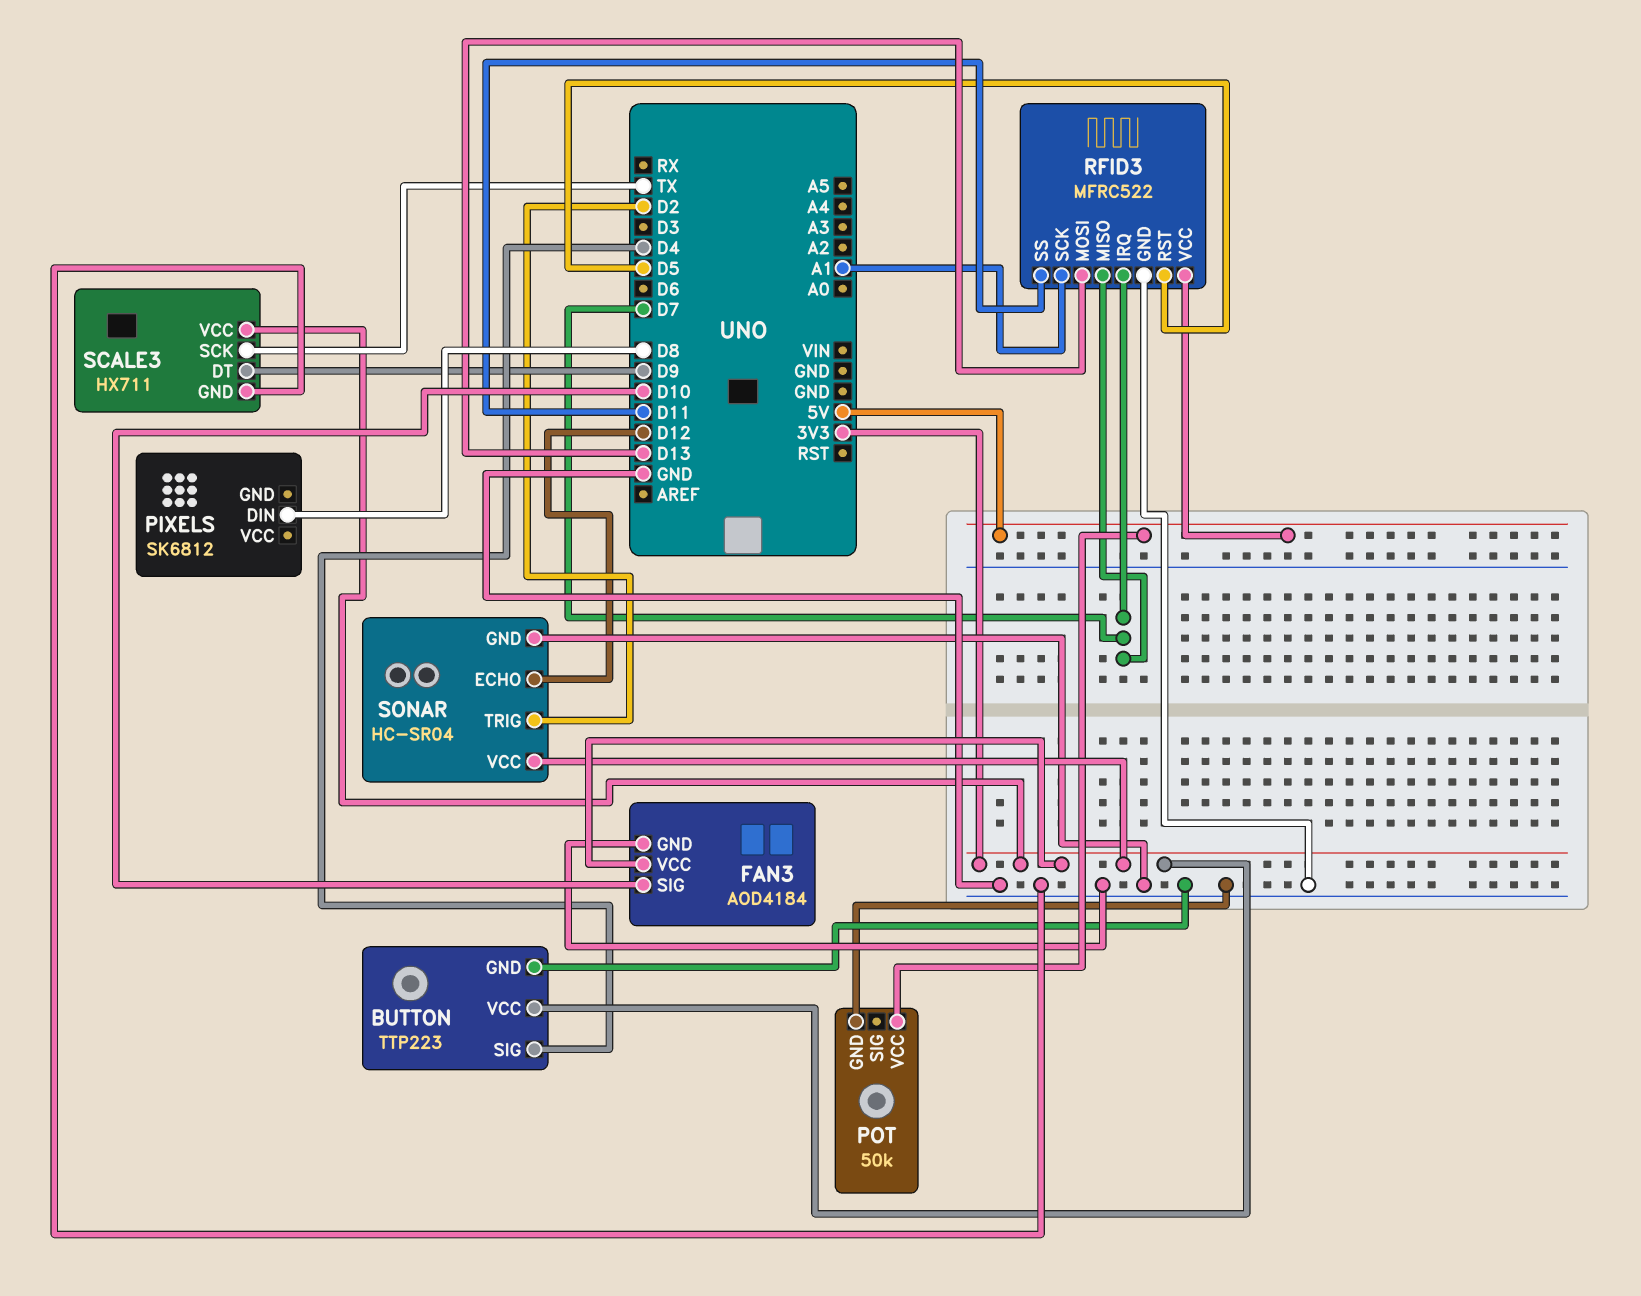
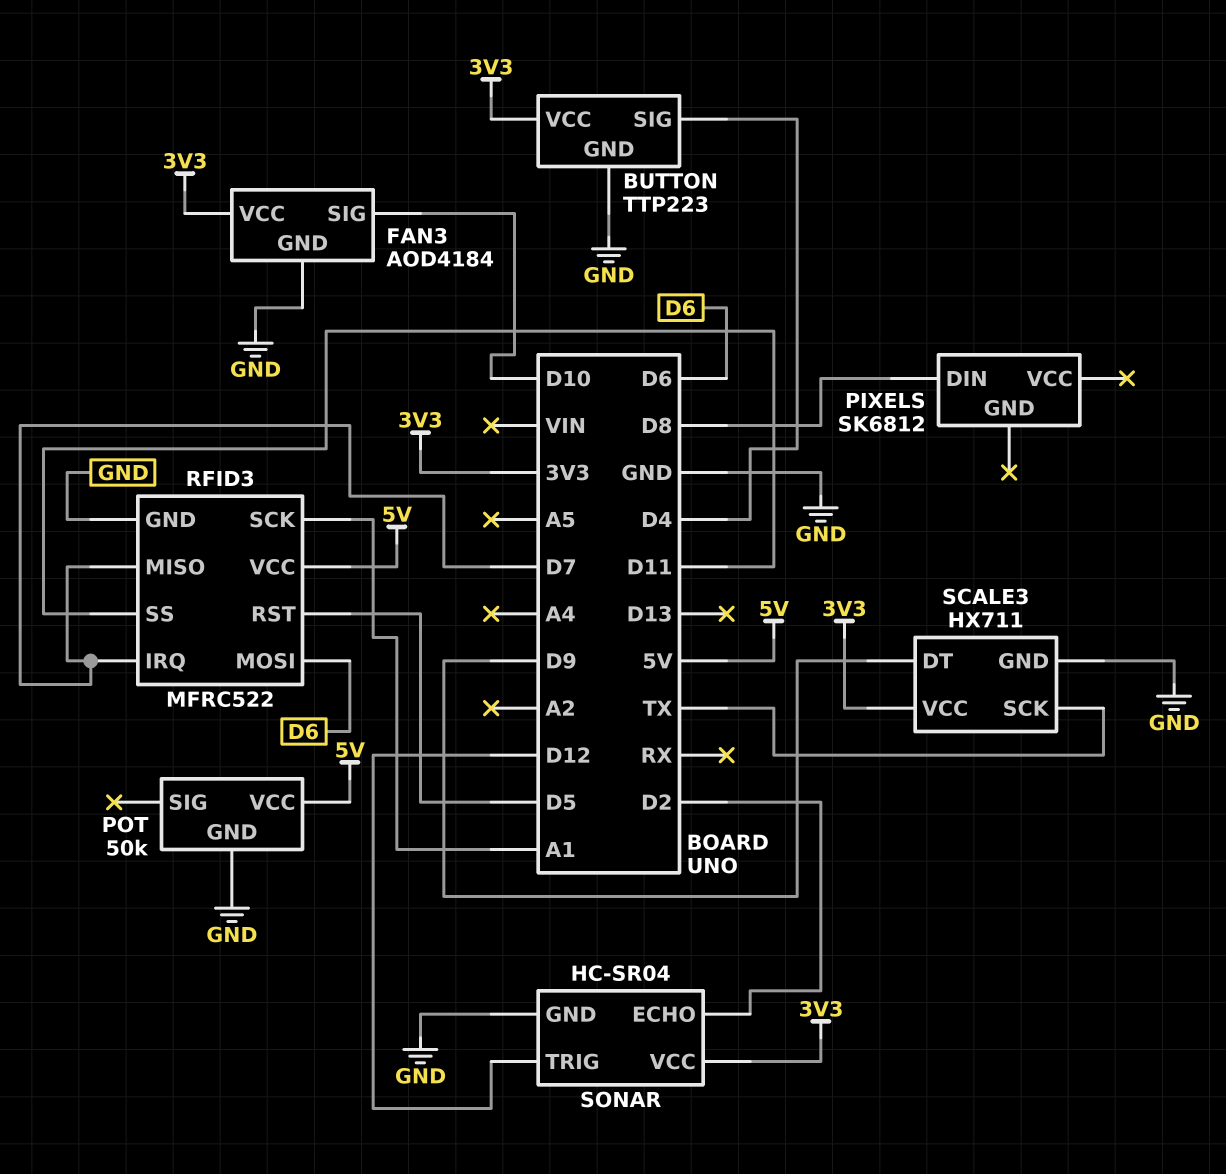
RFID3 pin MOSI: D13 -> D6
SONAR pin ECHO: D12 -> D2
SONAR pin TRIG: D2 -> D12

